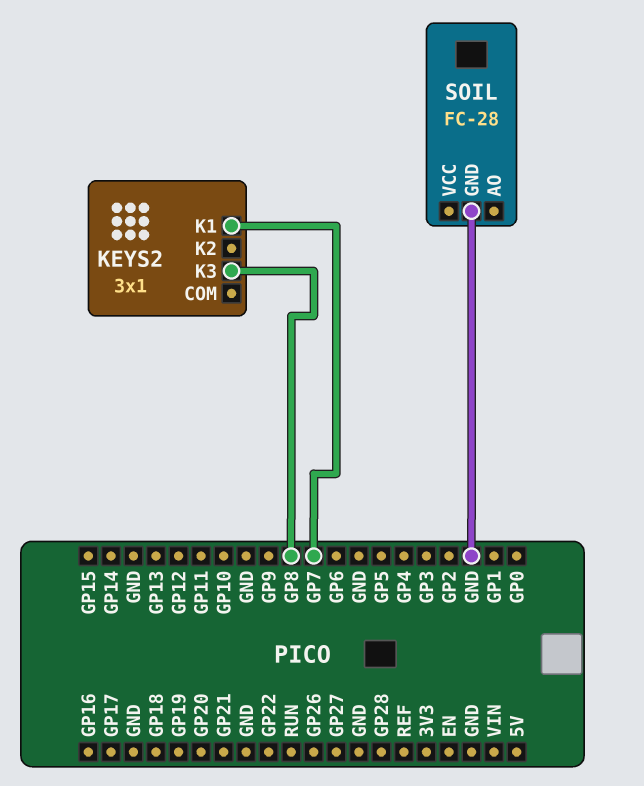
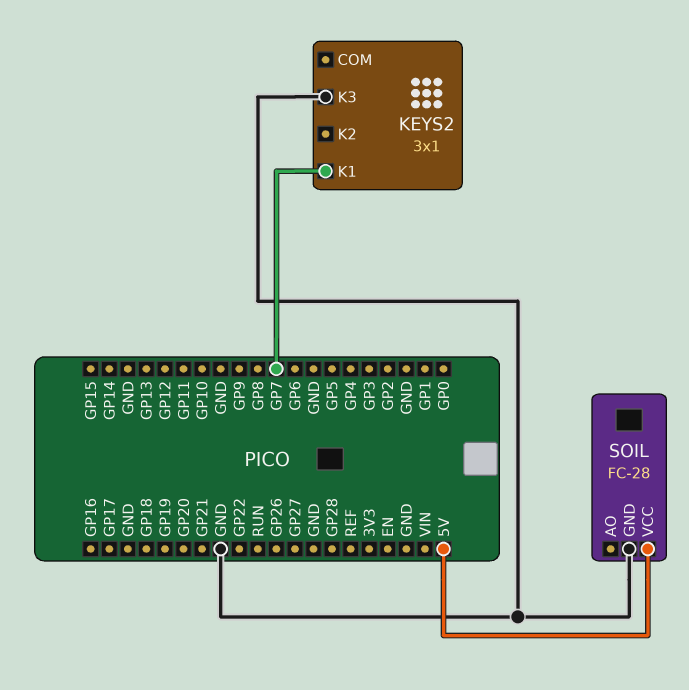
KEYS2 pin K3: GP8 -> GND
SOIL pin VCC: none -> 5V

